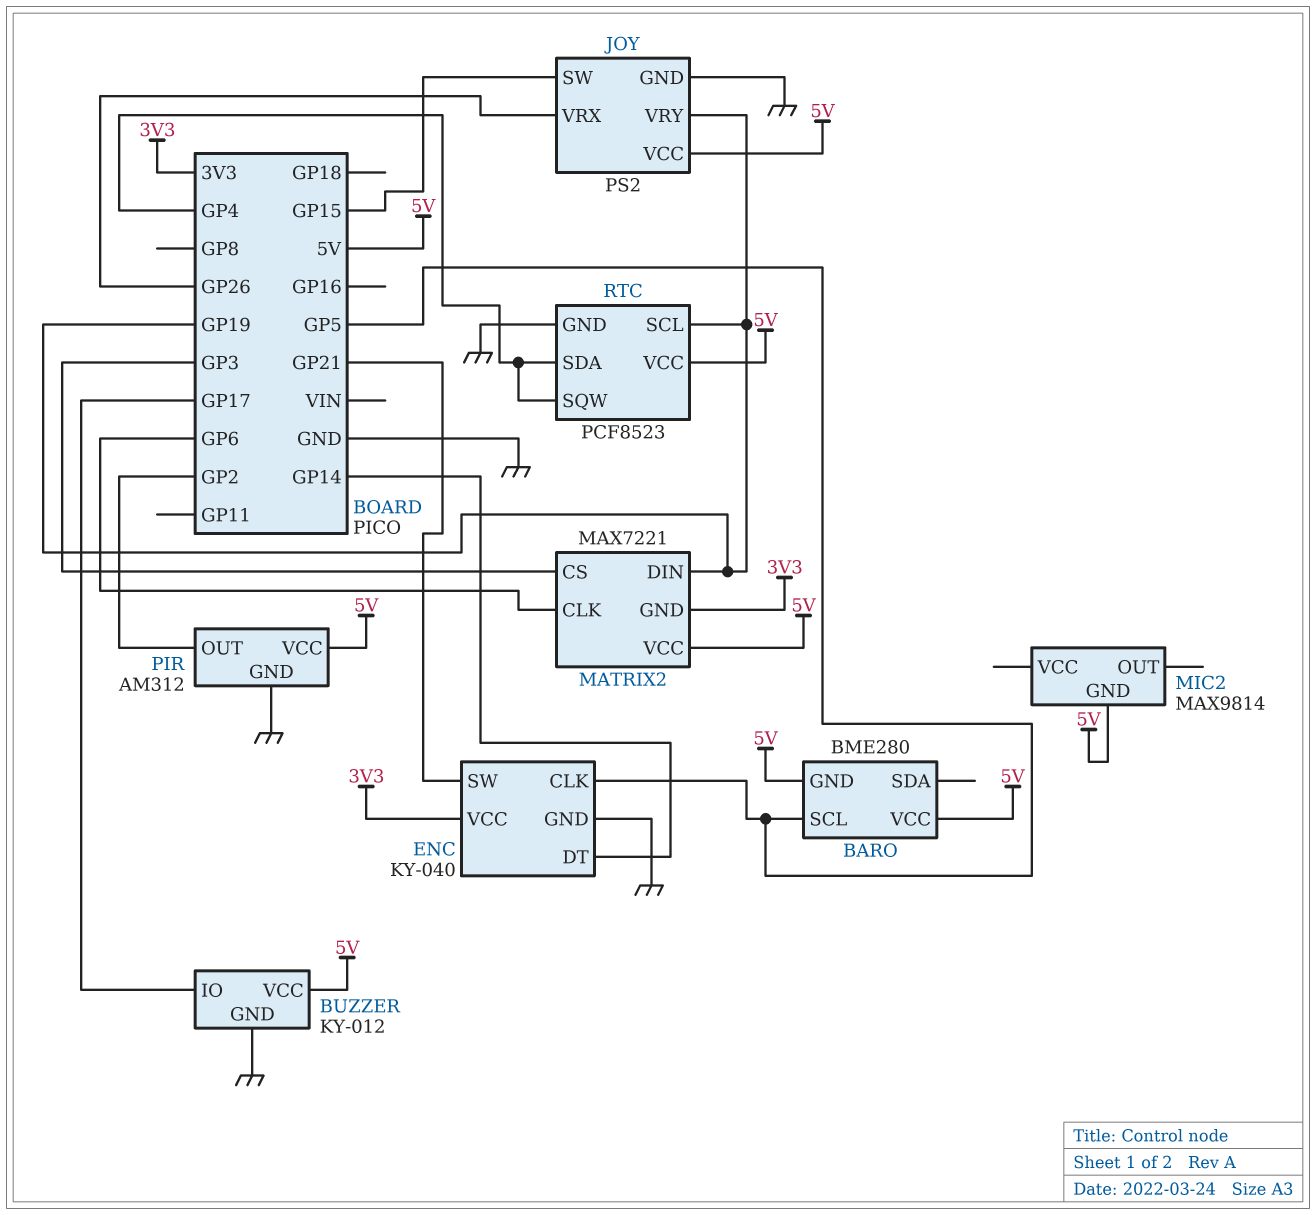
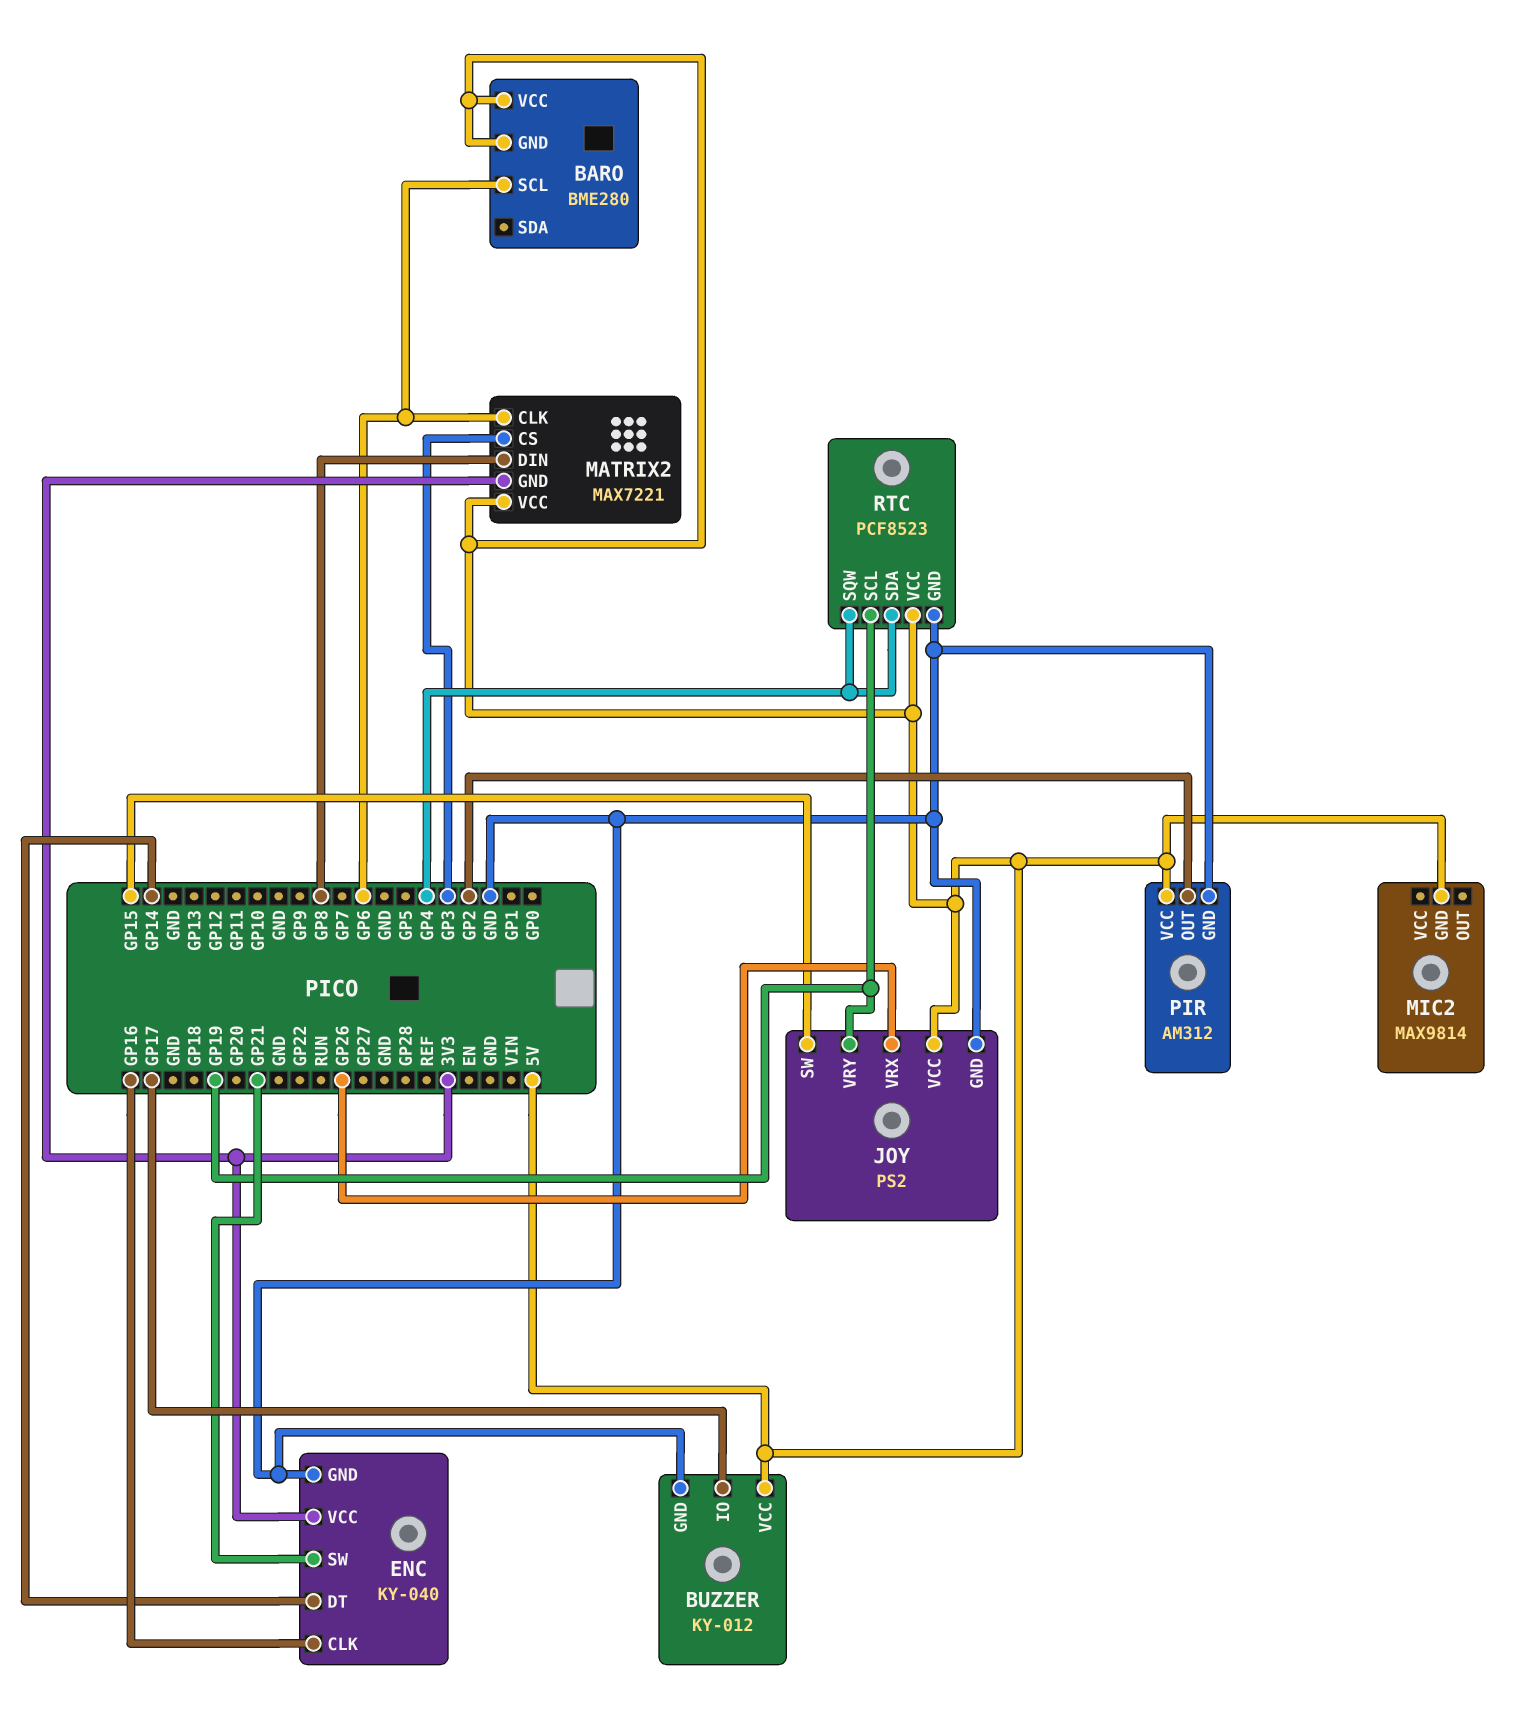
BARO pin SCL: GP5 -> GP6
ENC pin CLK: GP5 -> GP16
MATRIX2 pin DIN: GP19 -> GP8

